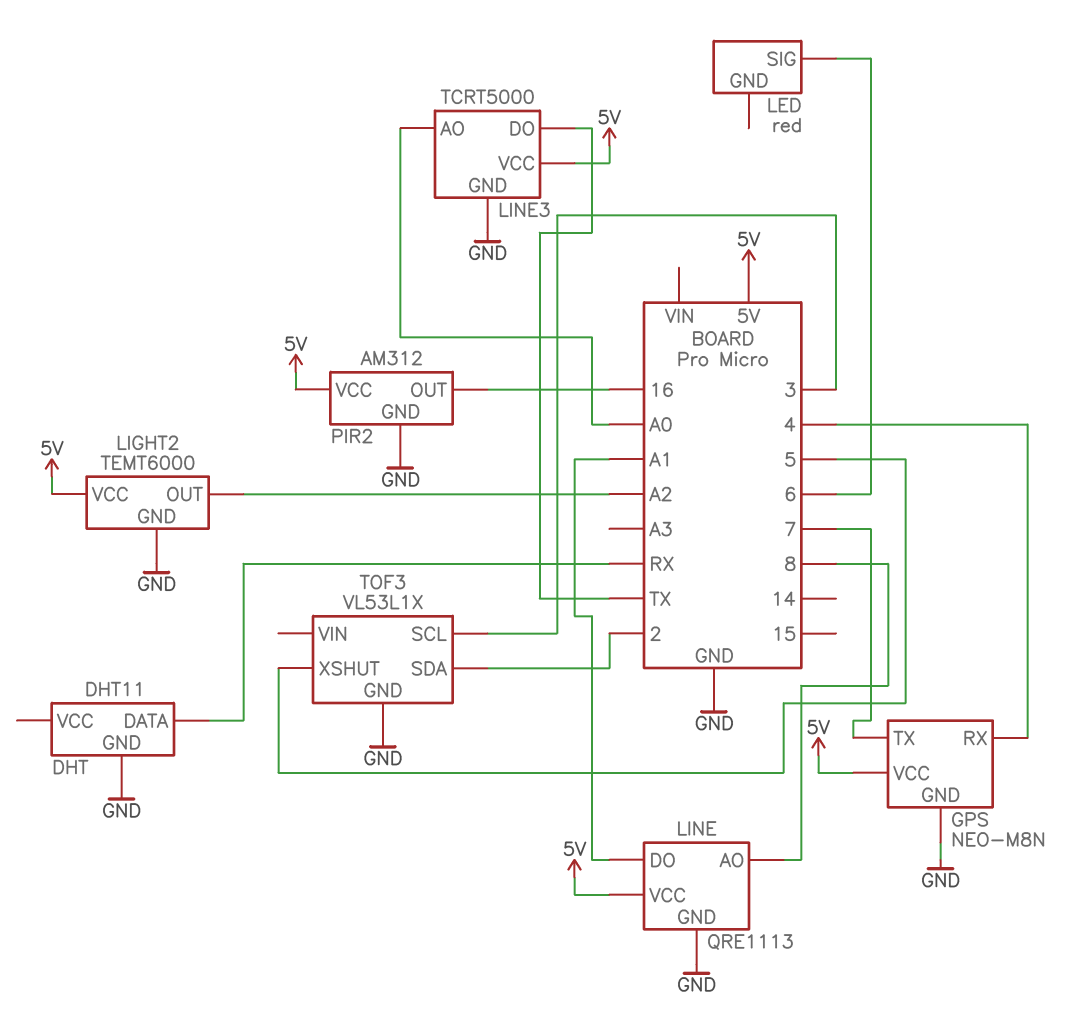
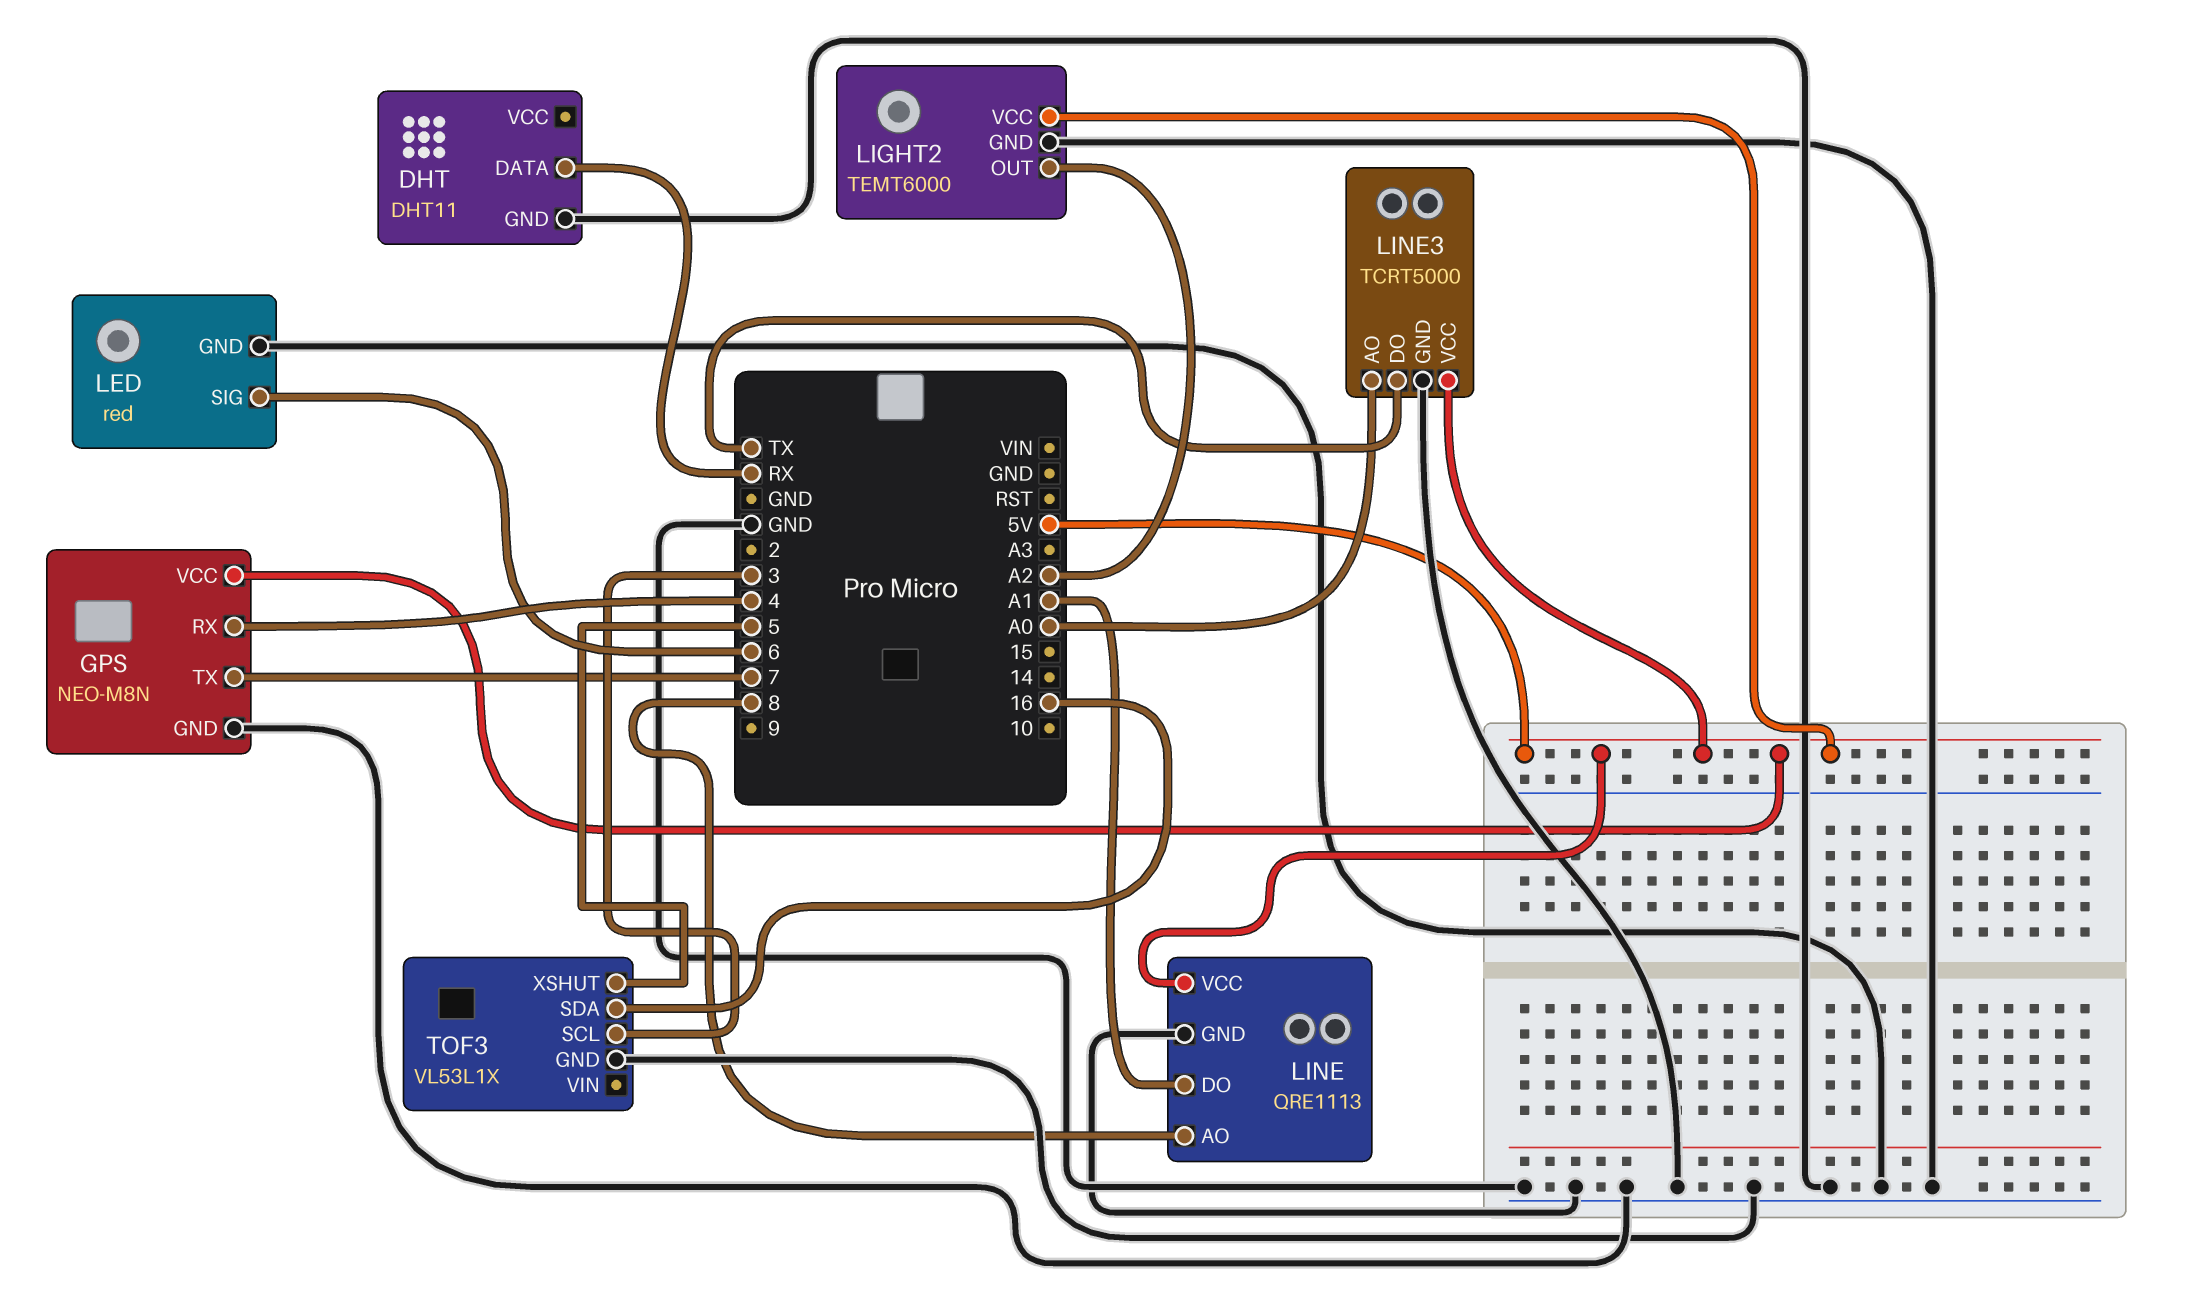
LED pin GND: none -> GND
PIR2: AM312 -> none
PIR2 pin GND: GND -> none
PIR2 pin OUT: 16 -> none
PIR2 pin VCC: 5V -> none
TOF3 pin SDA: 2 -> 16

